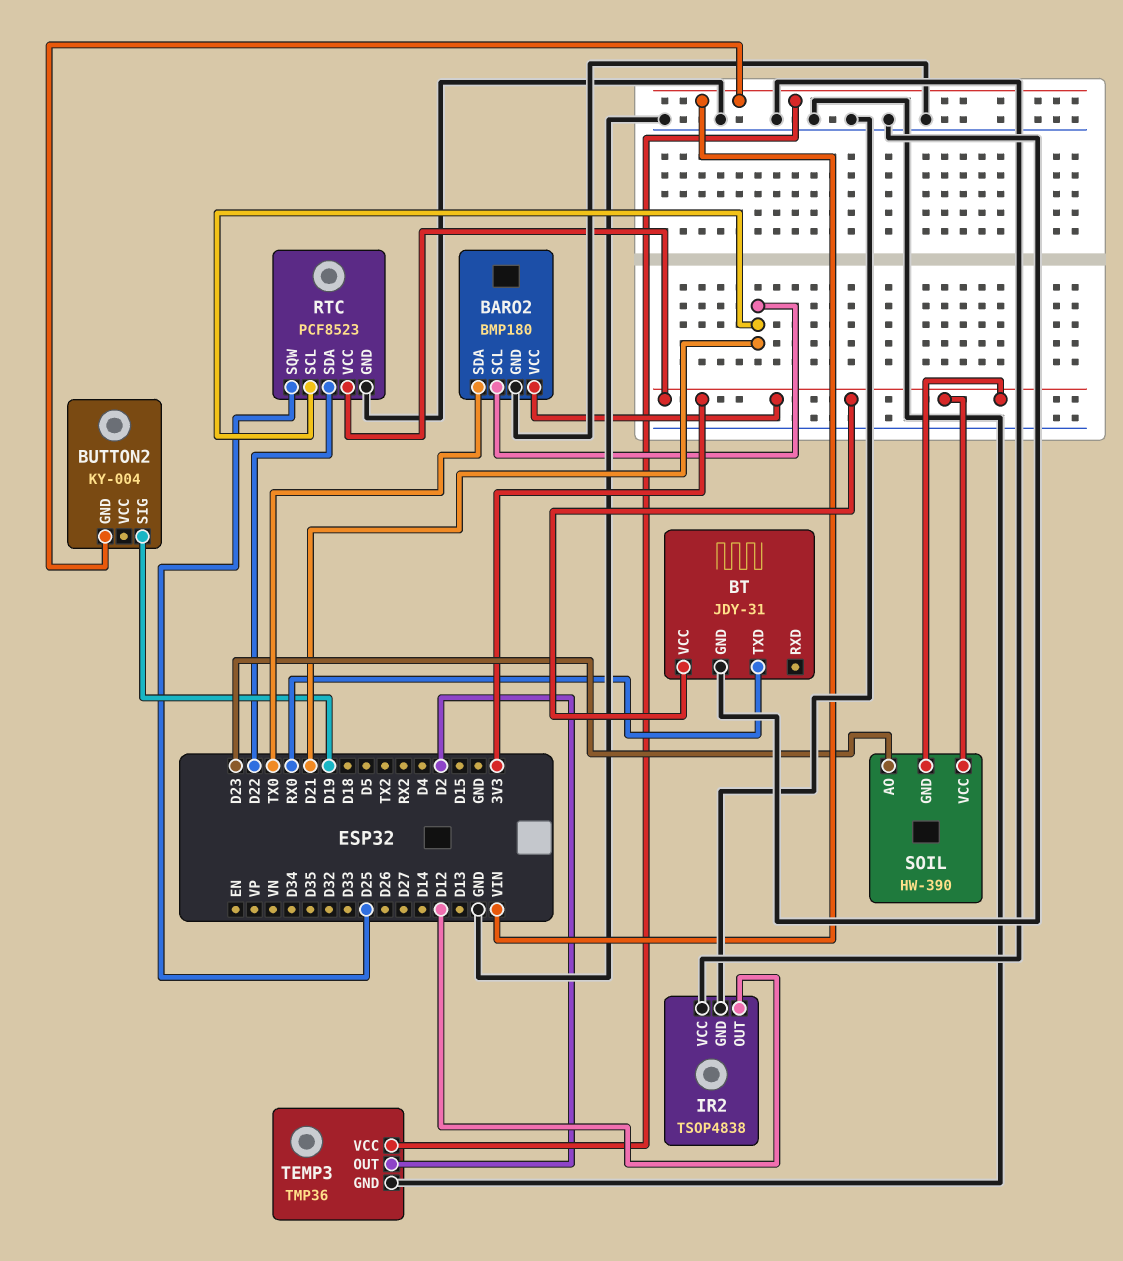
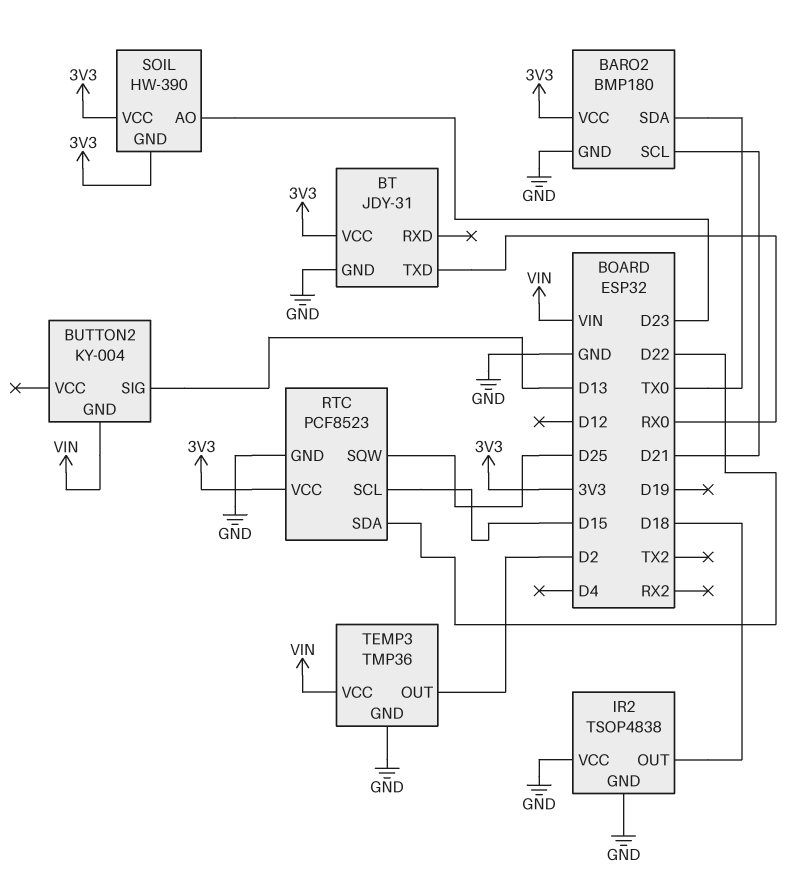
BUTTON2 pin SIG: D19 -> D13
IR2 pin OUT: D12 -> D18
RTC pin SCL: D21 -> D15

